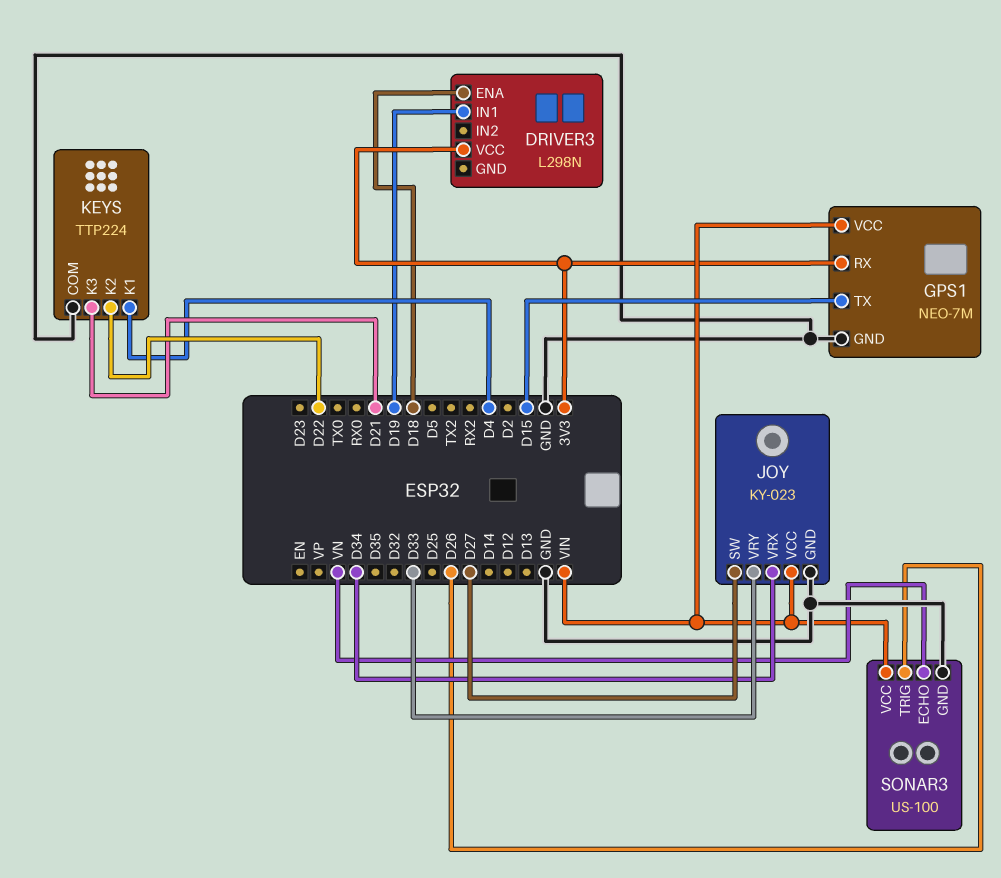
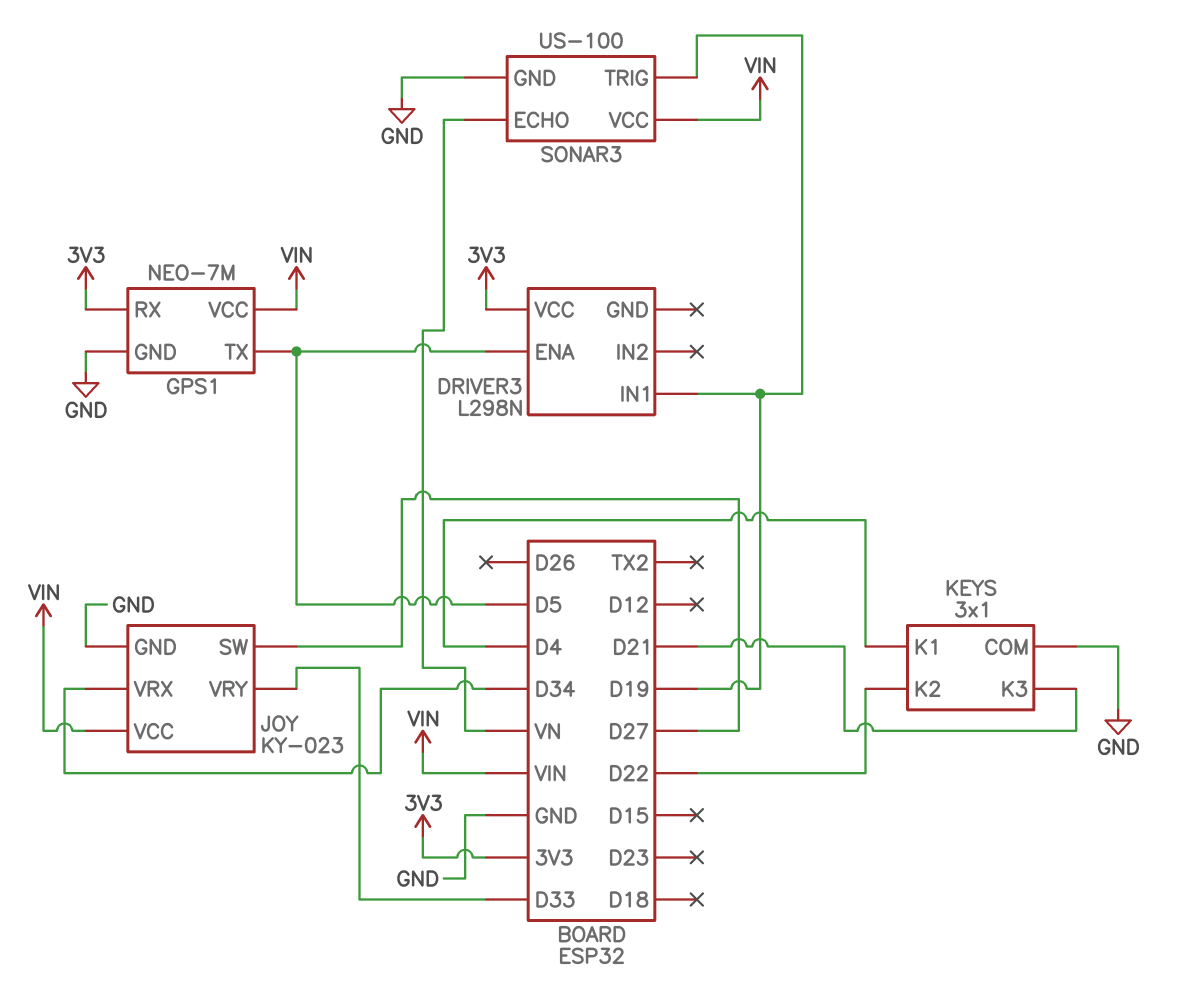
DRIVER3 pin ENA: D18 -> D5
GPS1 pin TX: D15 -> D5
KEYS: TTP224 -> 3x1
SONAR3 pin TRIG: D26 -> D19

